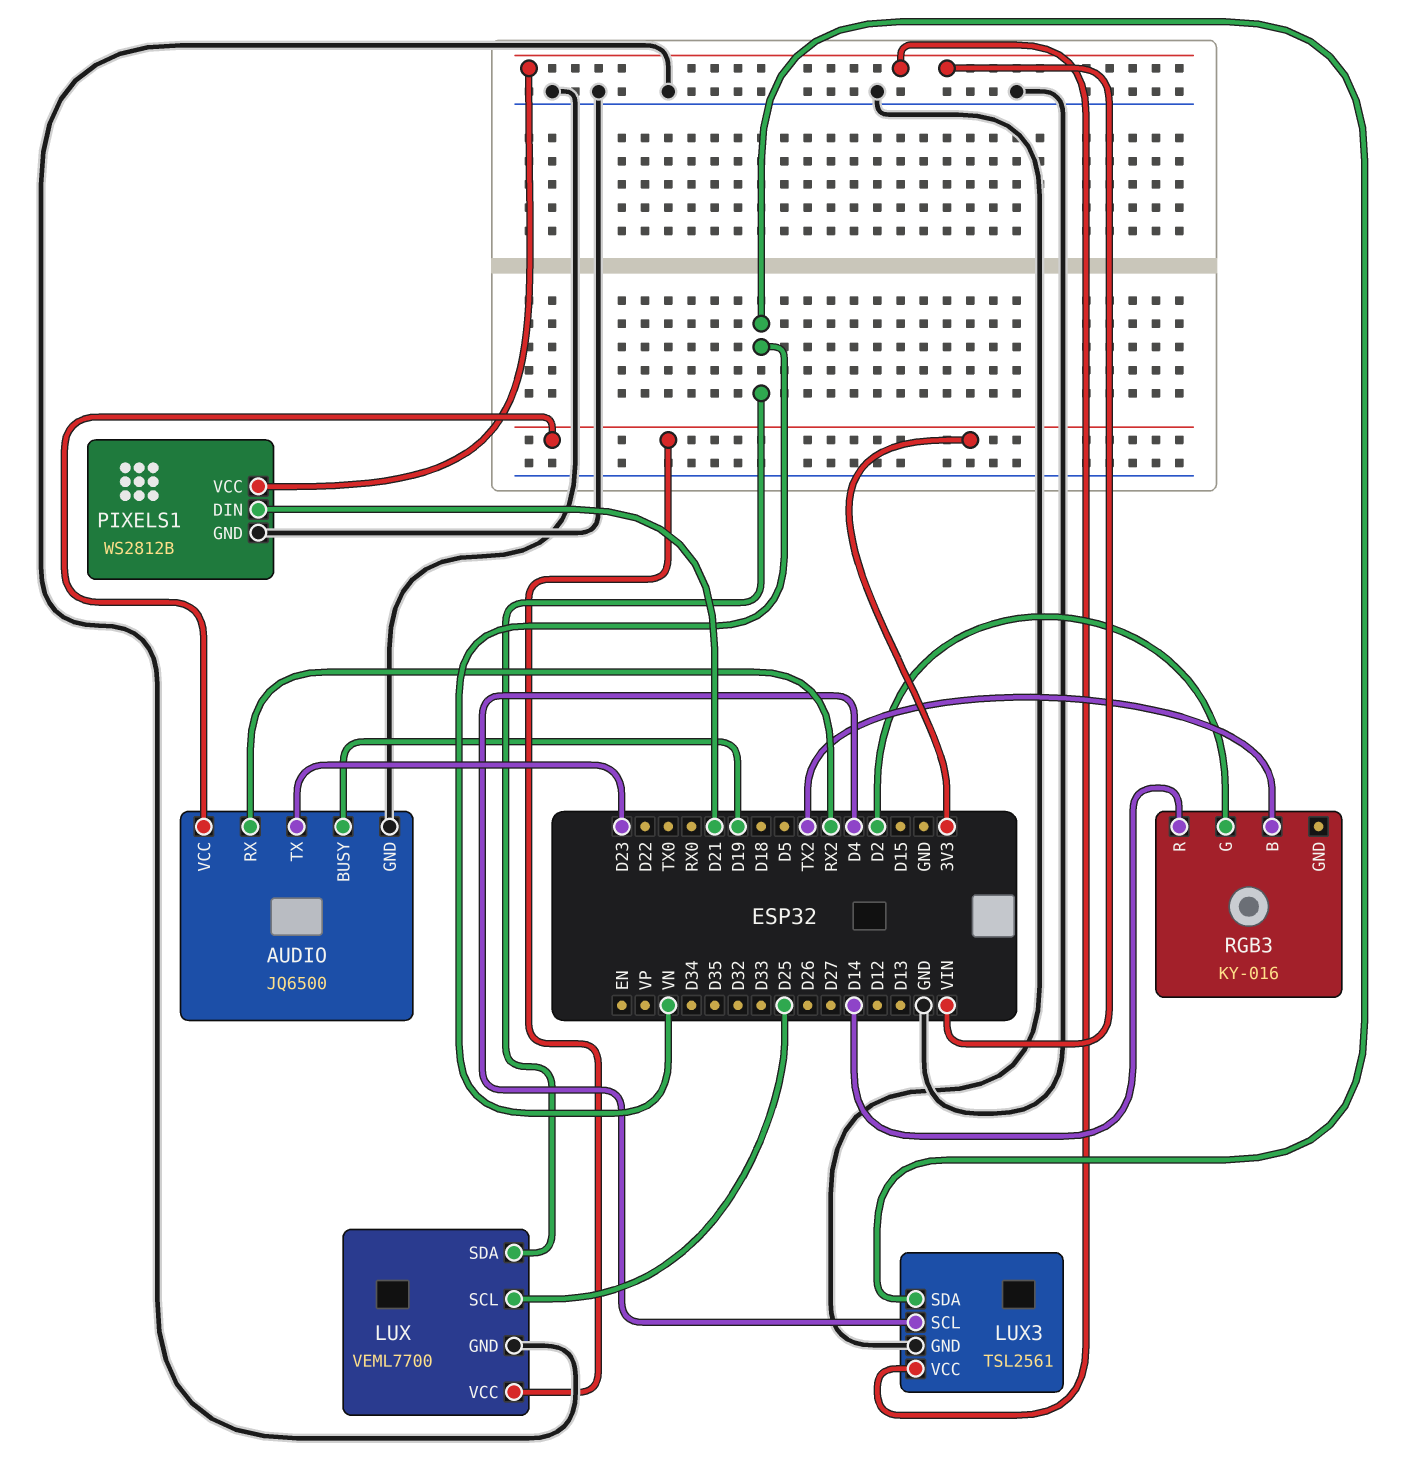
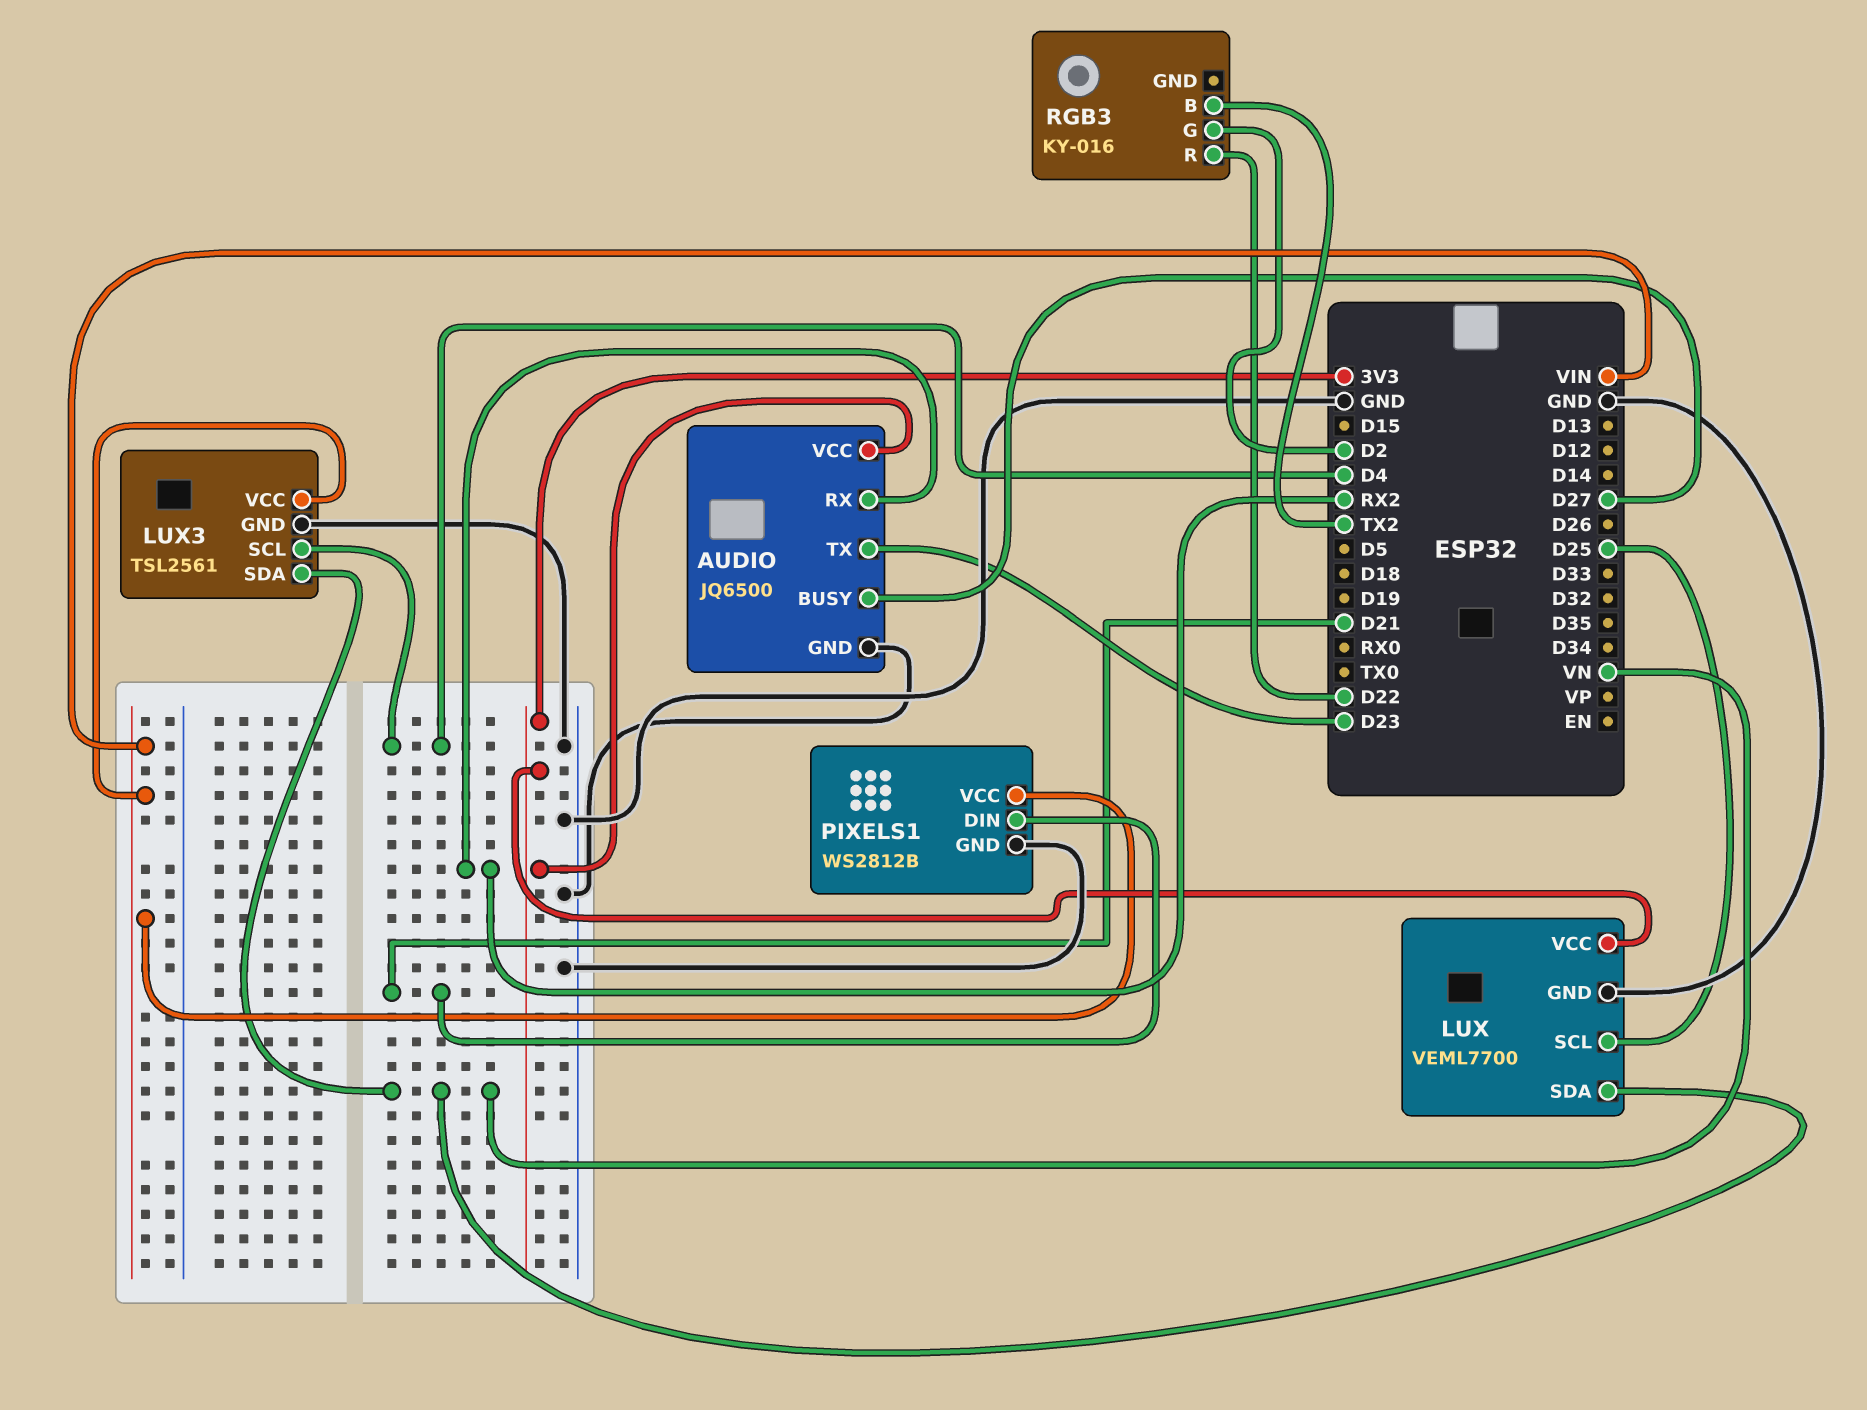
AUDIO pin BUSY: D19 -> D27
RGB3 pin R: D14 -> D22

